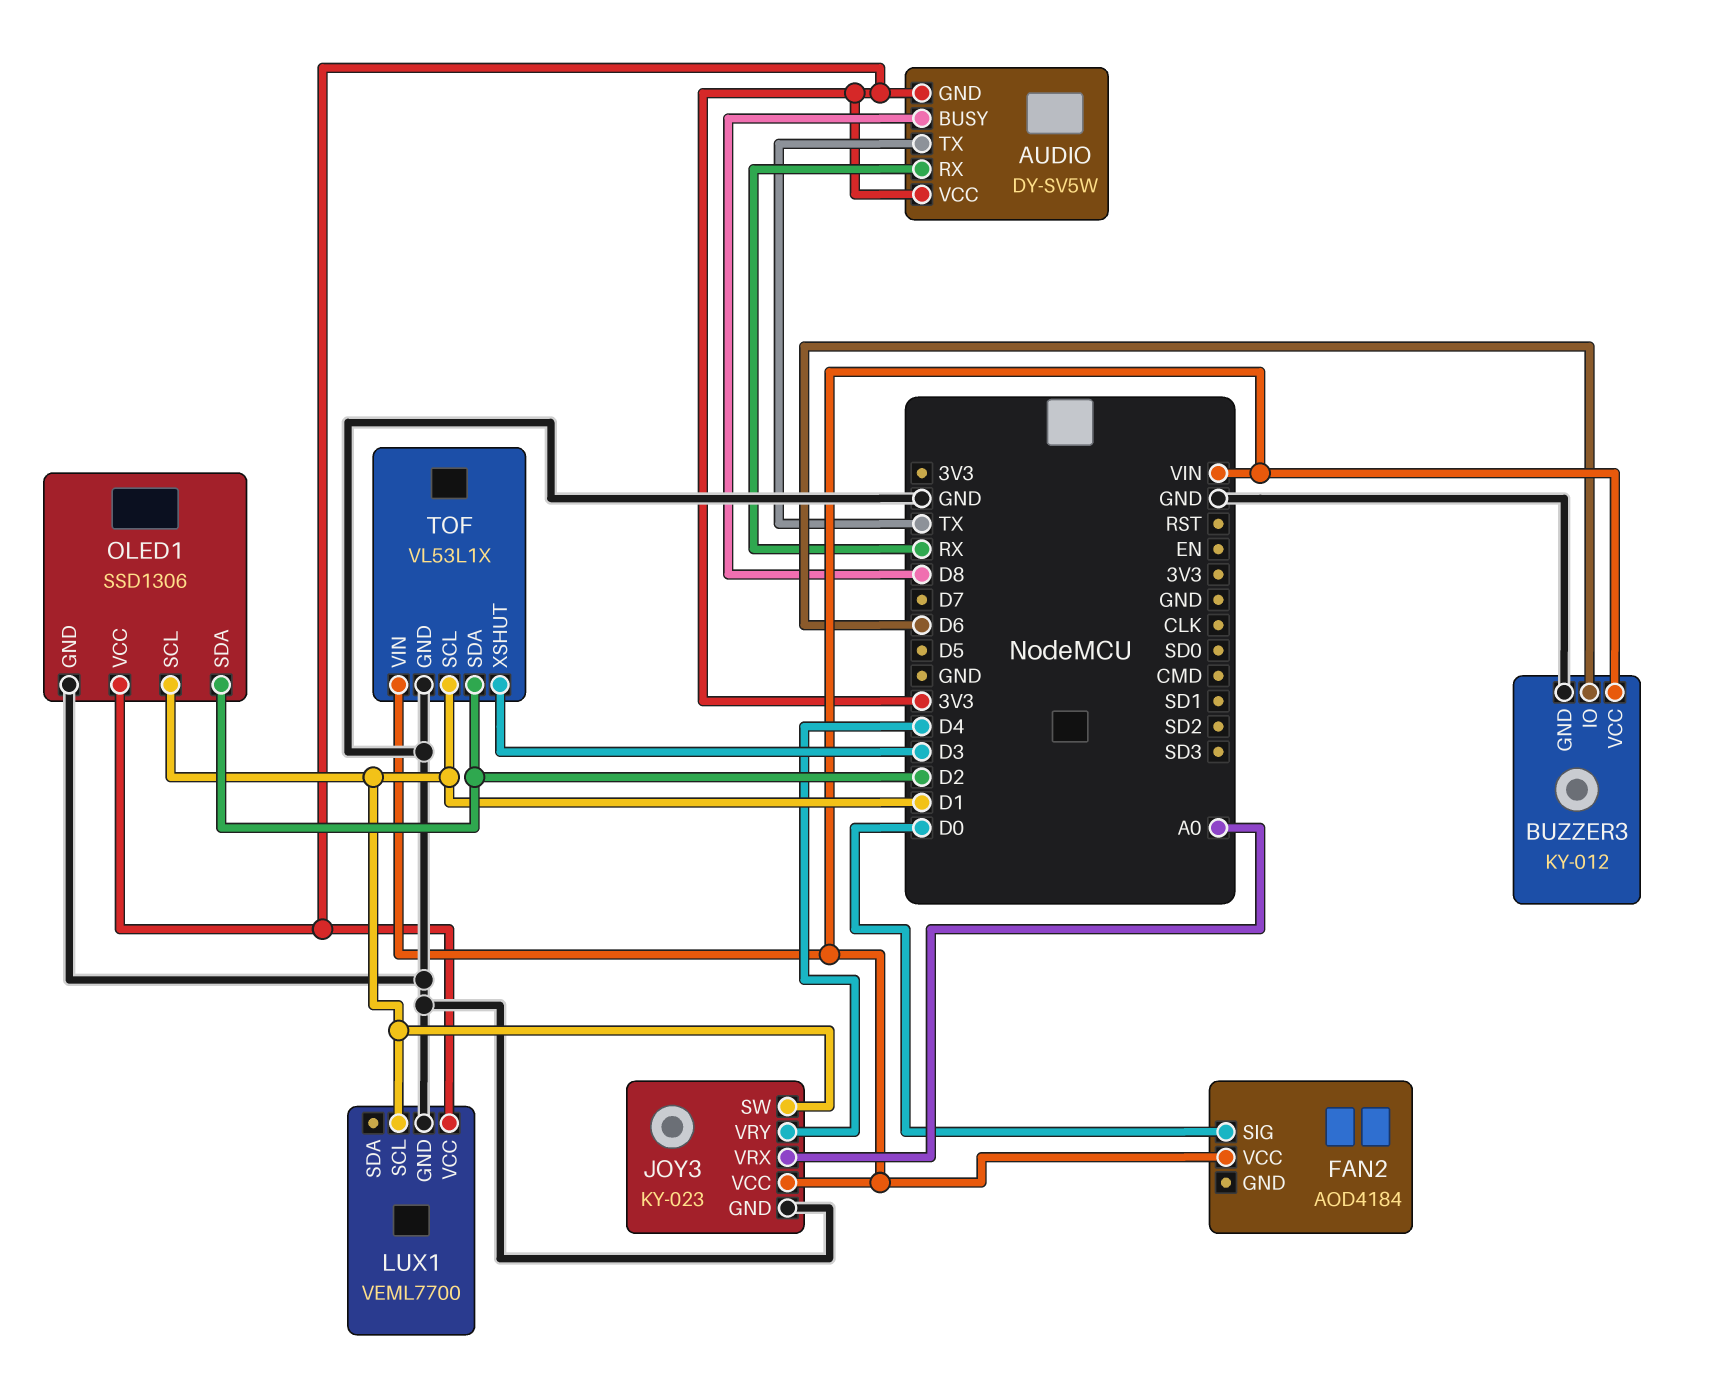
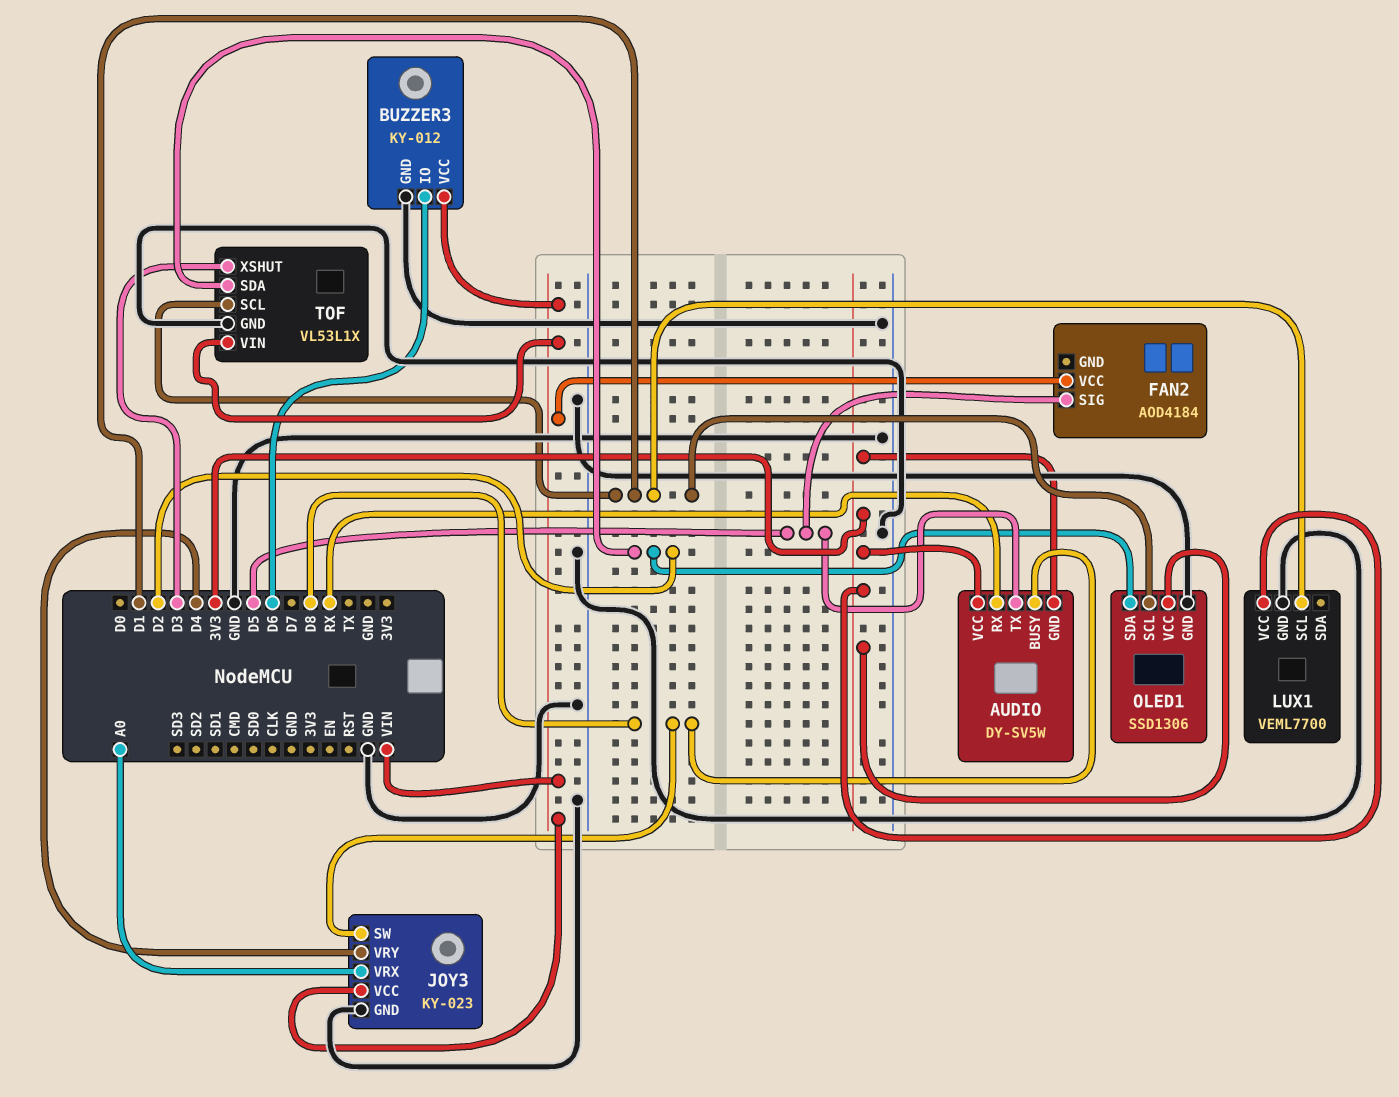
AUDIO pin TX: TX -> D5
FAN2 pin SIG: D0 -> D5
JOY3 pin SW: D1 -> D8

